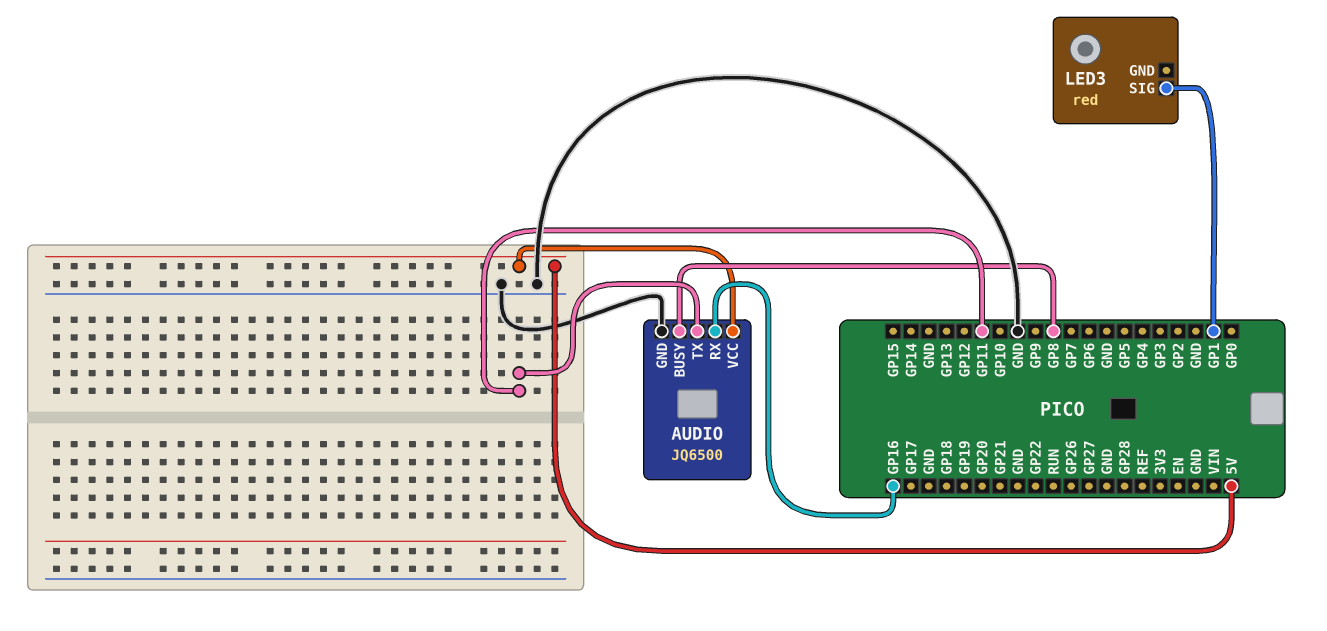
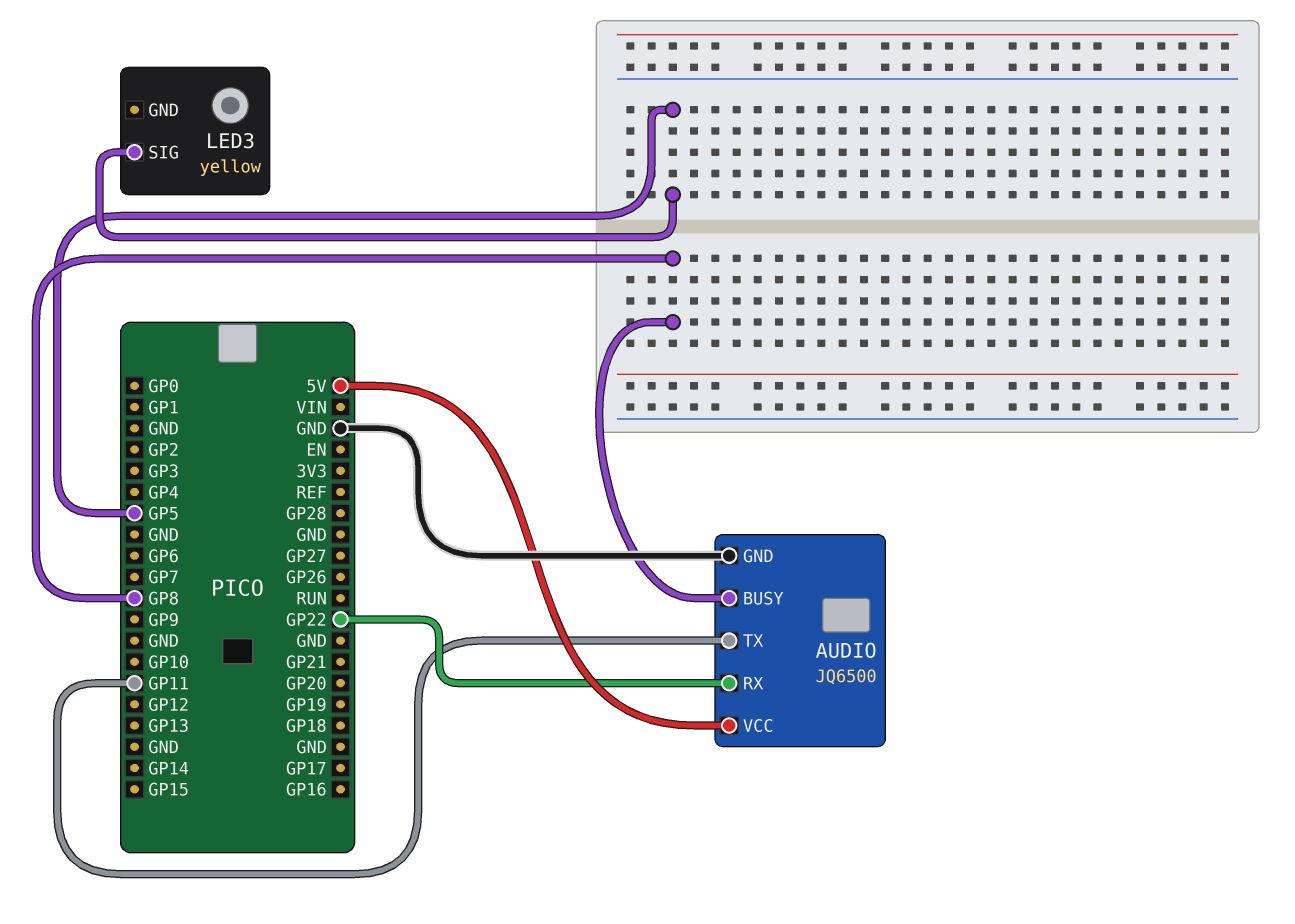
AUDIO pin RX: GP16 -> GP22
LED3: red -> yellow
LED3 pin SIG: GP1 -> GP5

